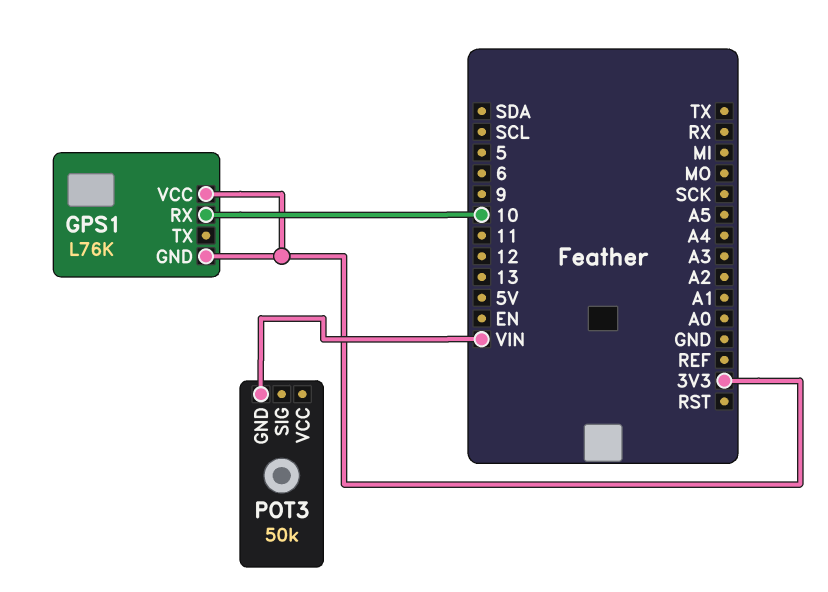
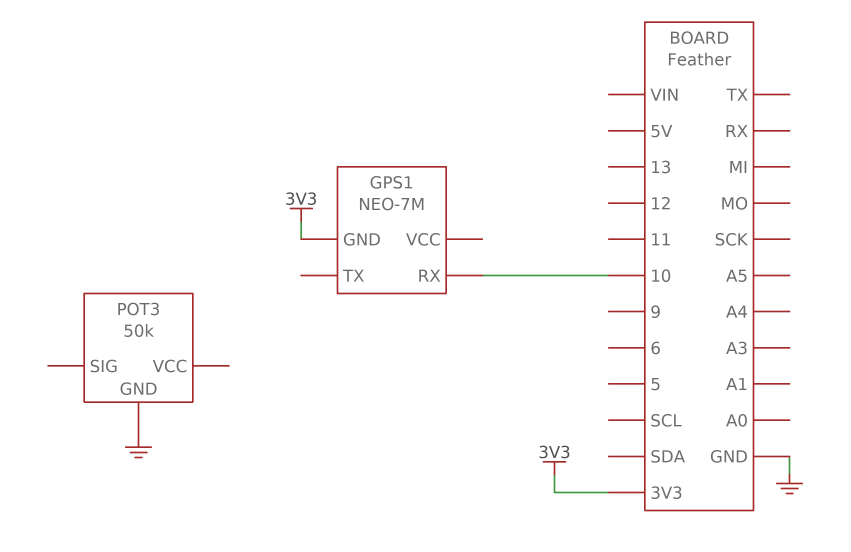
GPS1: L76K -> NEO-7M
GPS1 pin VCC: 3V3 -> none
POT3 pin GND: VIN -> GND

